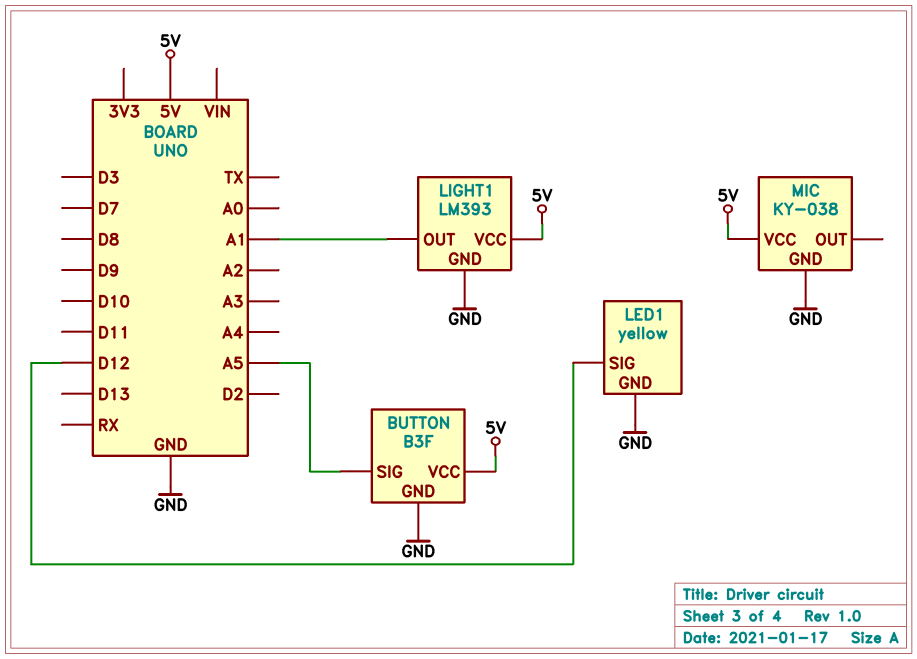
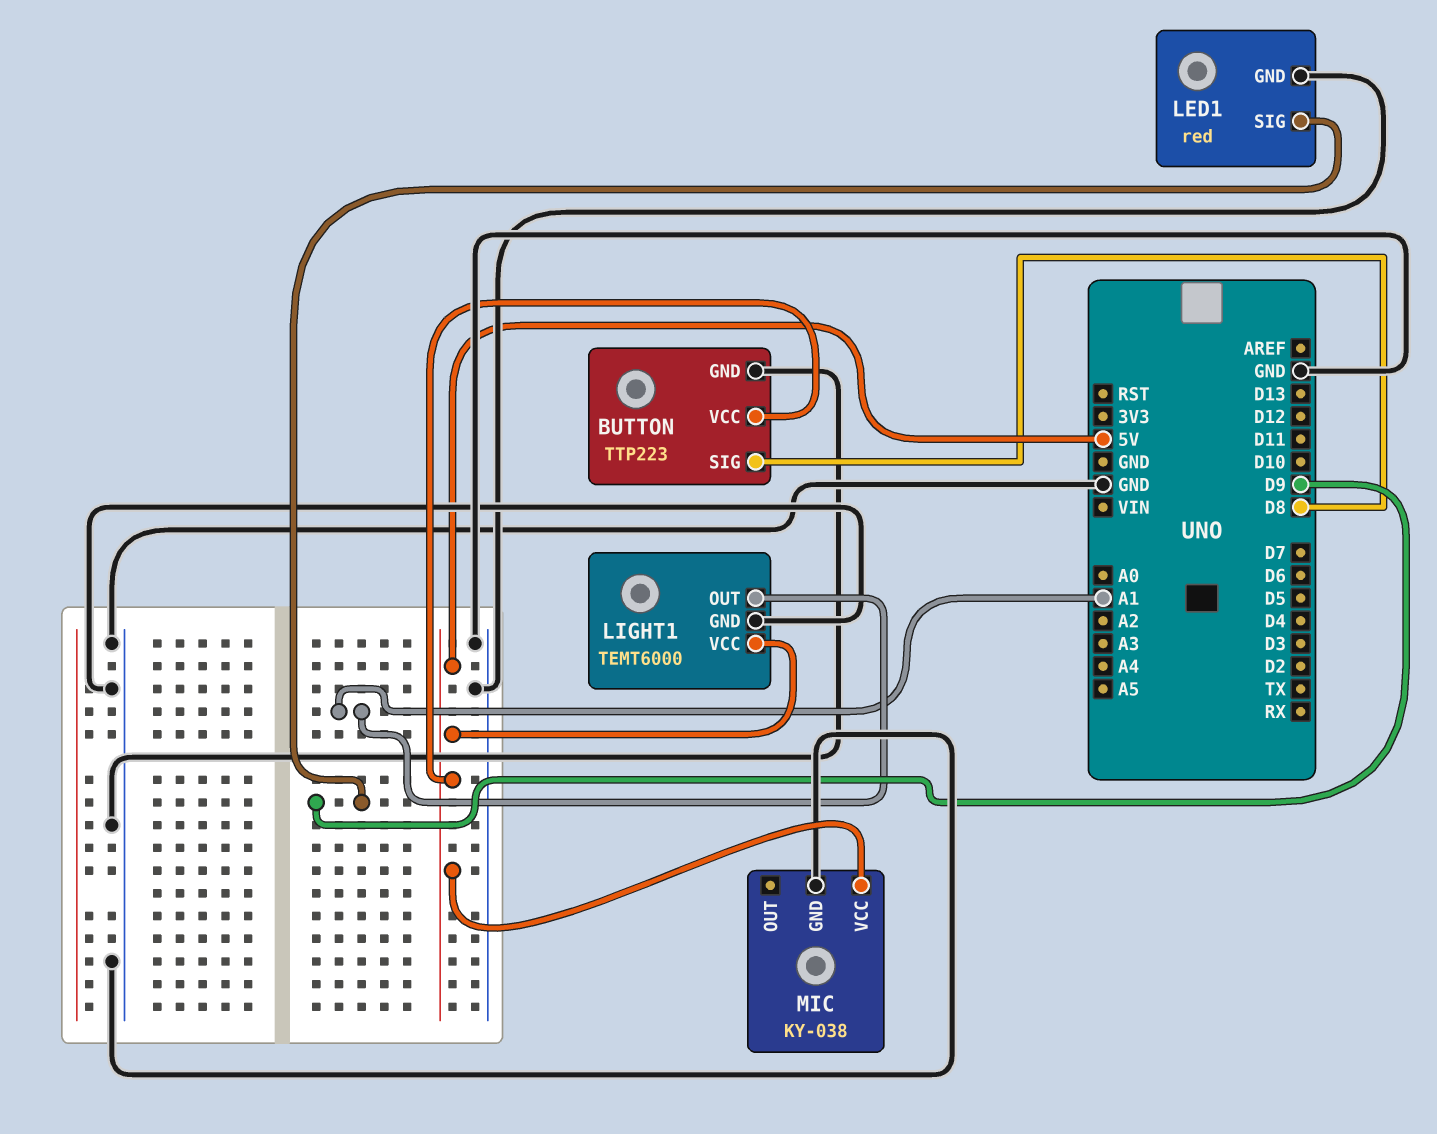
BUTTON: B3F -> TTP223
BUTTON pin SIG: A5 -> D8
LED1: yellow -> red
LED1 pin SIG: D12 -> D9
LIGHT1: LM393 -> TEMT6000

